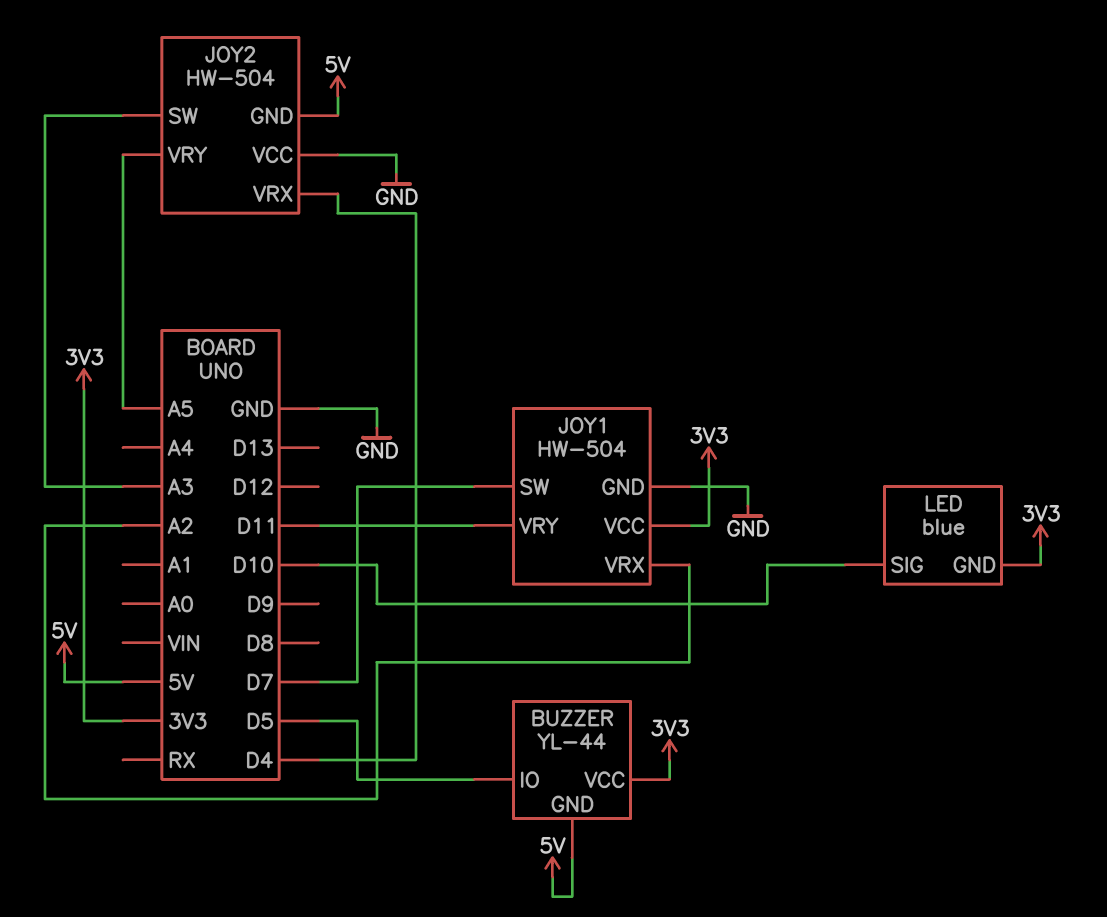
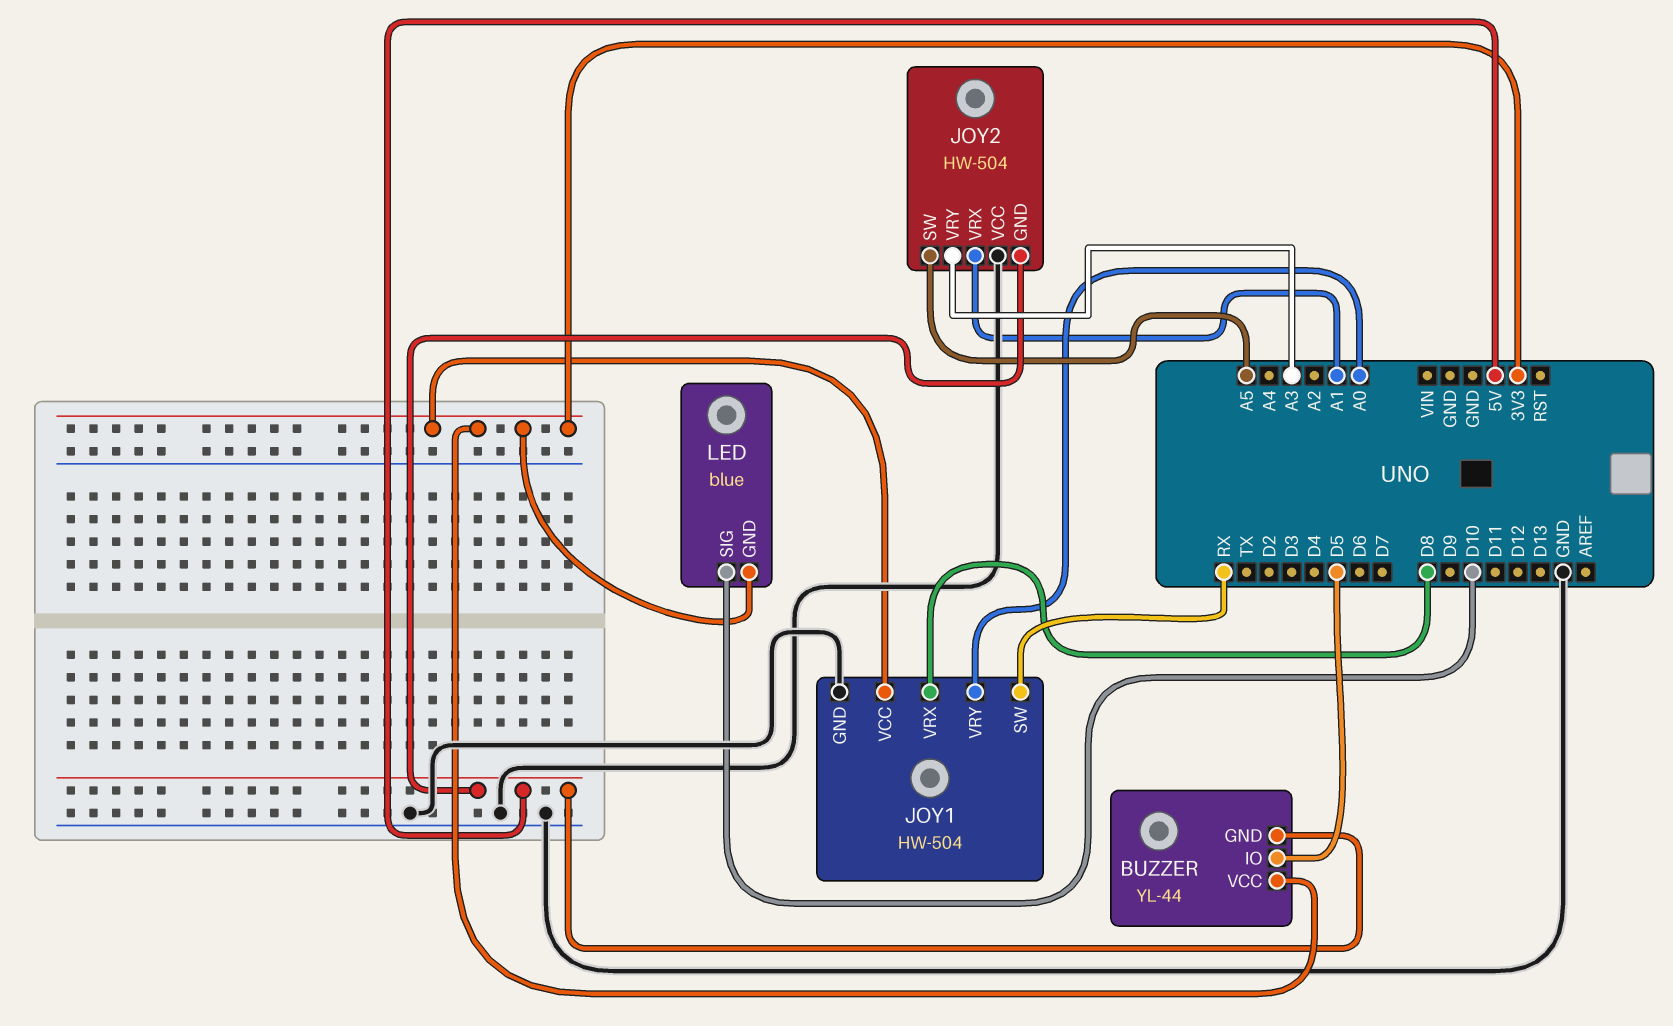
JOY1 pin SW: D7 -> RX
JOY1 pin VRX: A2 -> D8
JOY1 pin VRY: D11 -> A0
JOY2 pin SW: A3 -> A5
JOY2 pin VRX: D4 -> A1
JOY2 pin VRY: A5 -> A3

